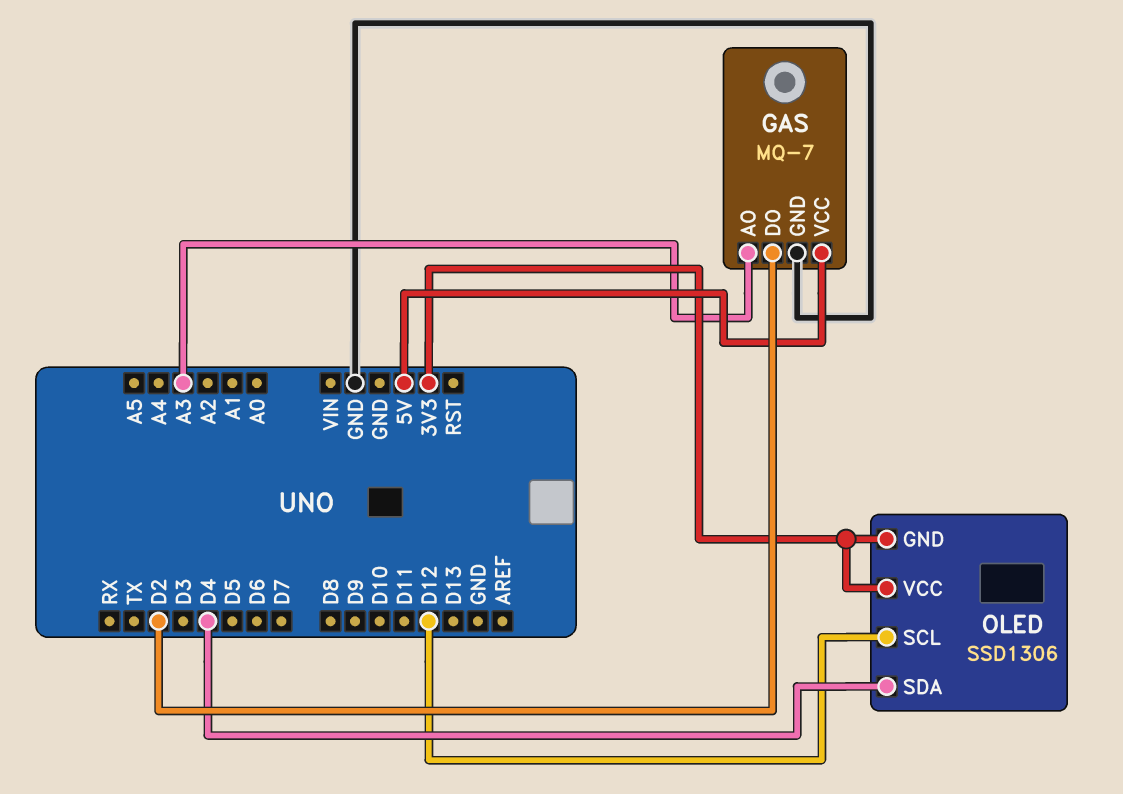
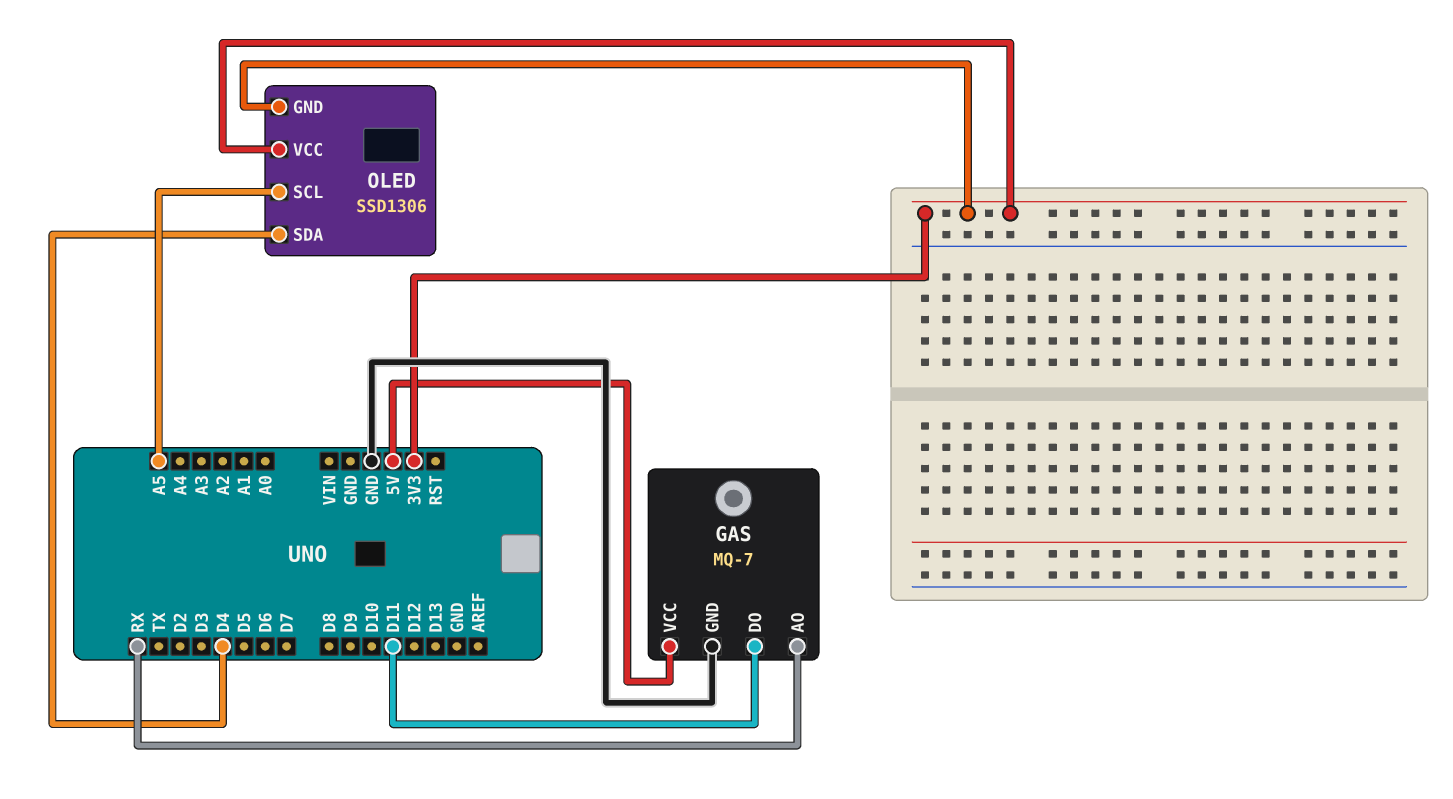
GAS pin AO: A3 -> RX
GAS pin DO: D2 -> D11
OLED pin SCL: D12 -> A5

